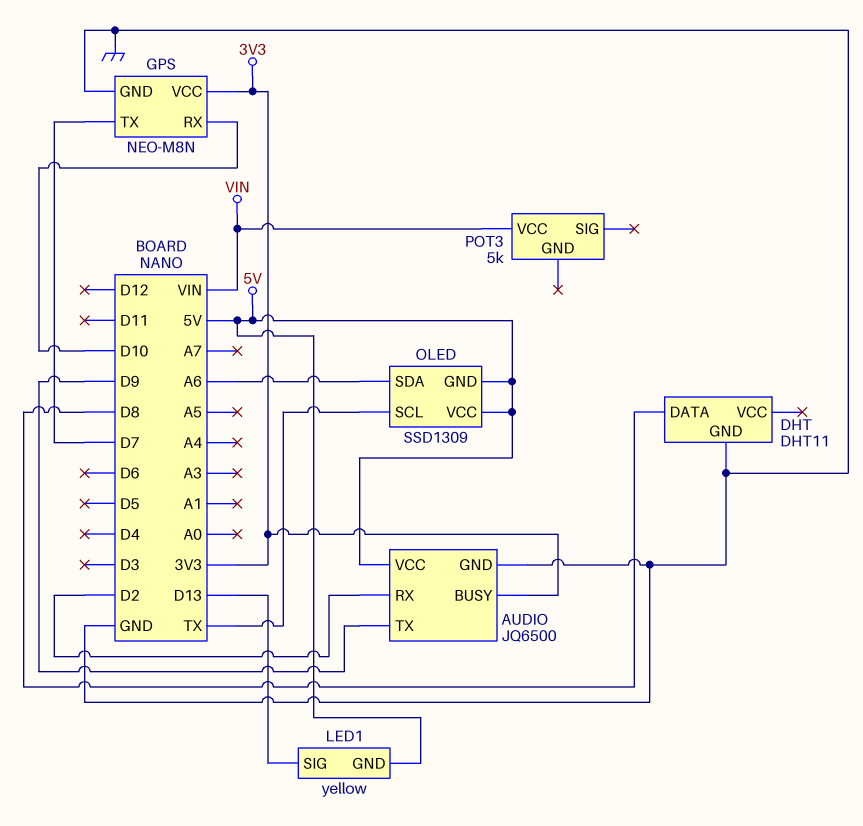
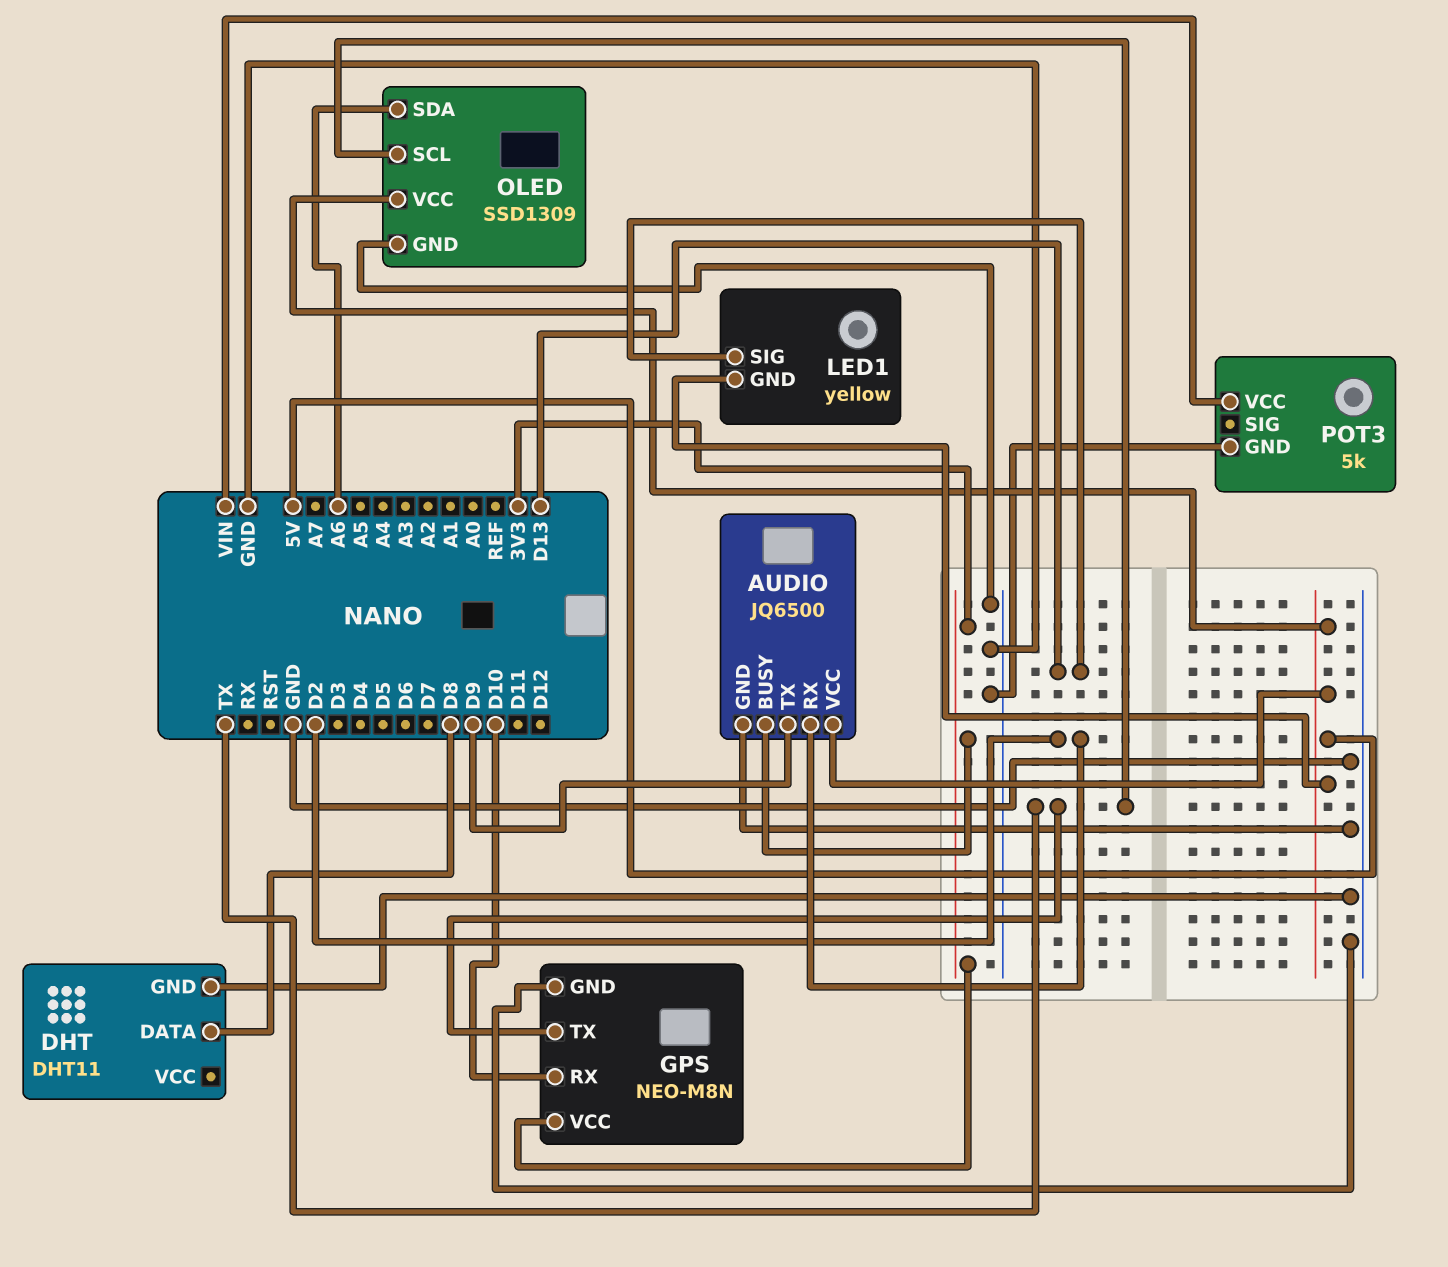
GPS pin TX: D7 -> TX
OLED pin GND: 5V -> GND
POT3 pin GND: none -> GND

